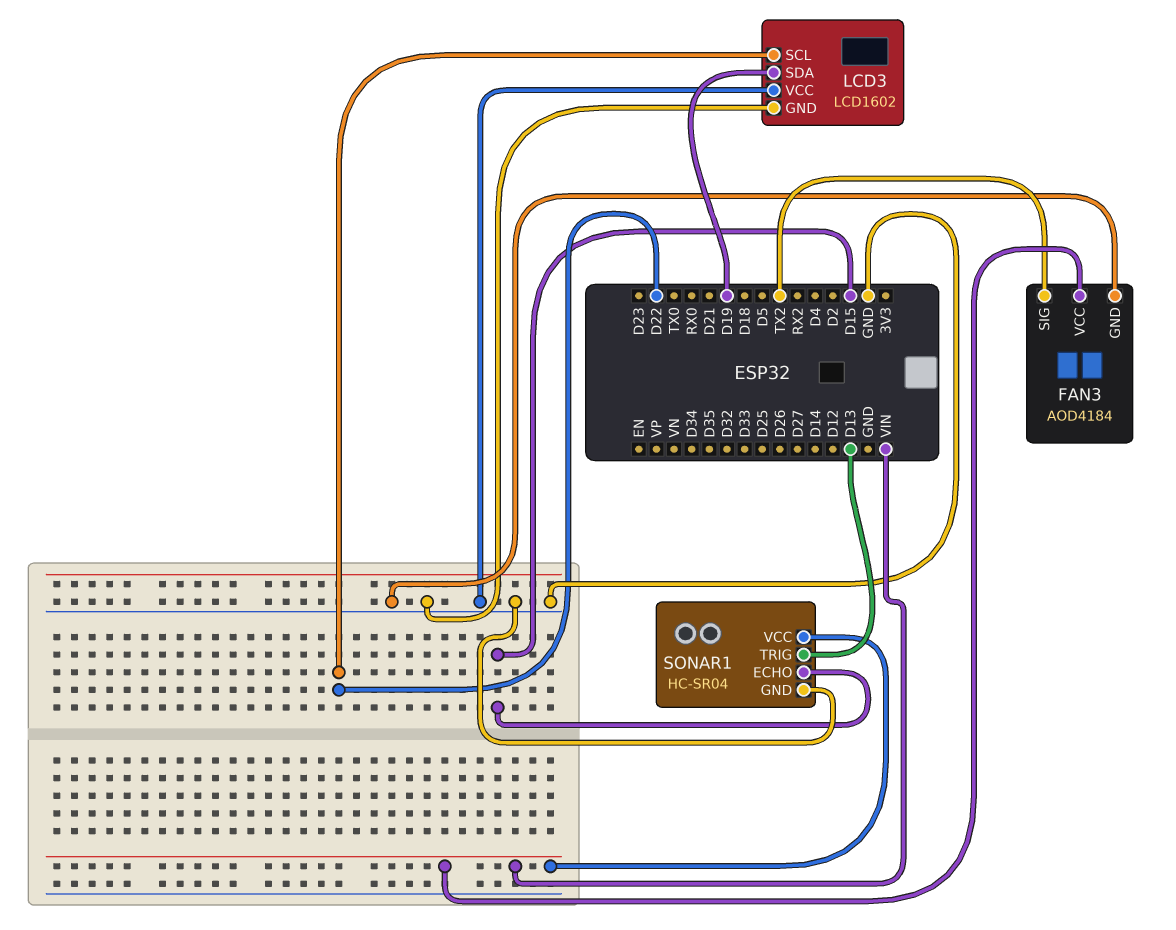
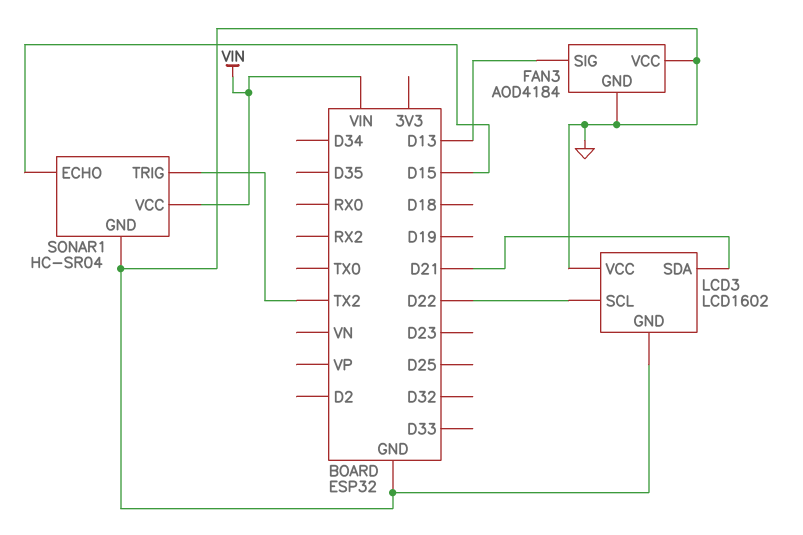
FAN3 pin SIG: TX2 -> D13
FAN3 pin VCC: VIN -> GND
LCD3 pin SDA: D19 -> D21
SONAR1 pin TRIG: D13 -> TX2

